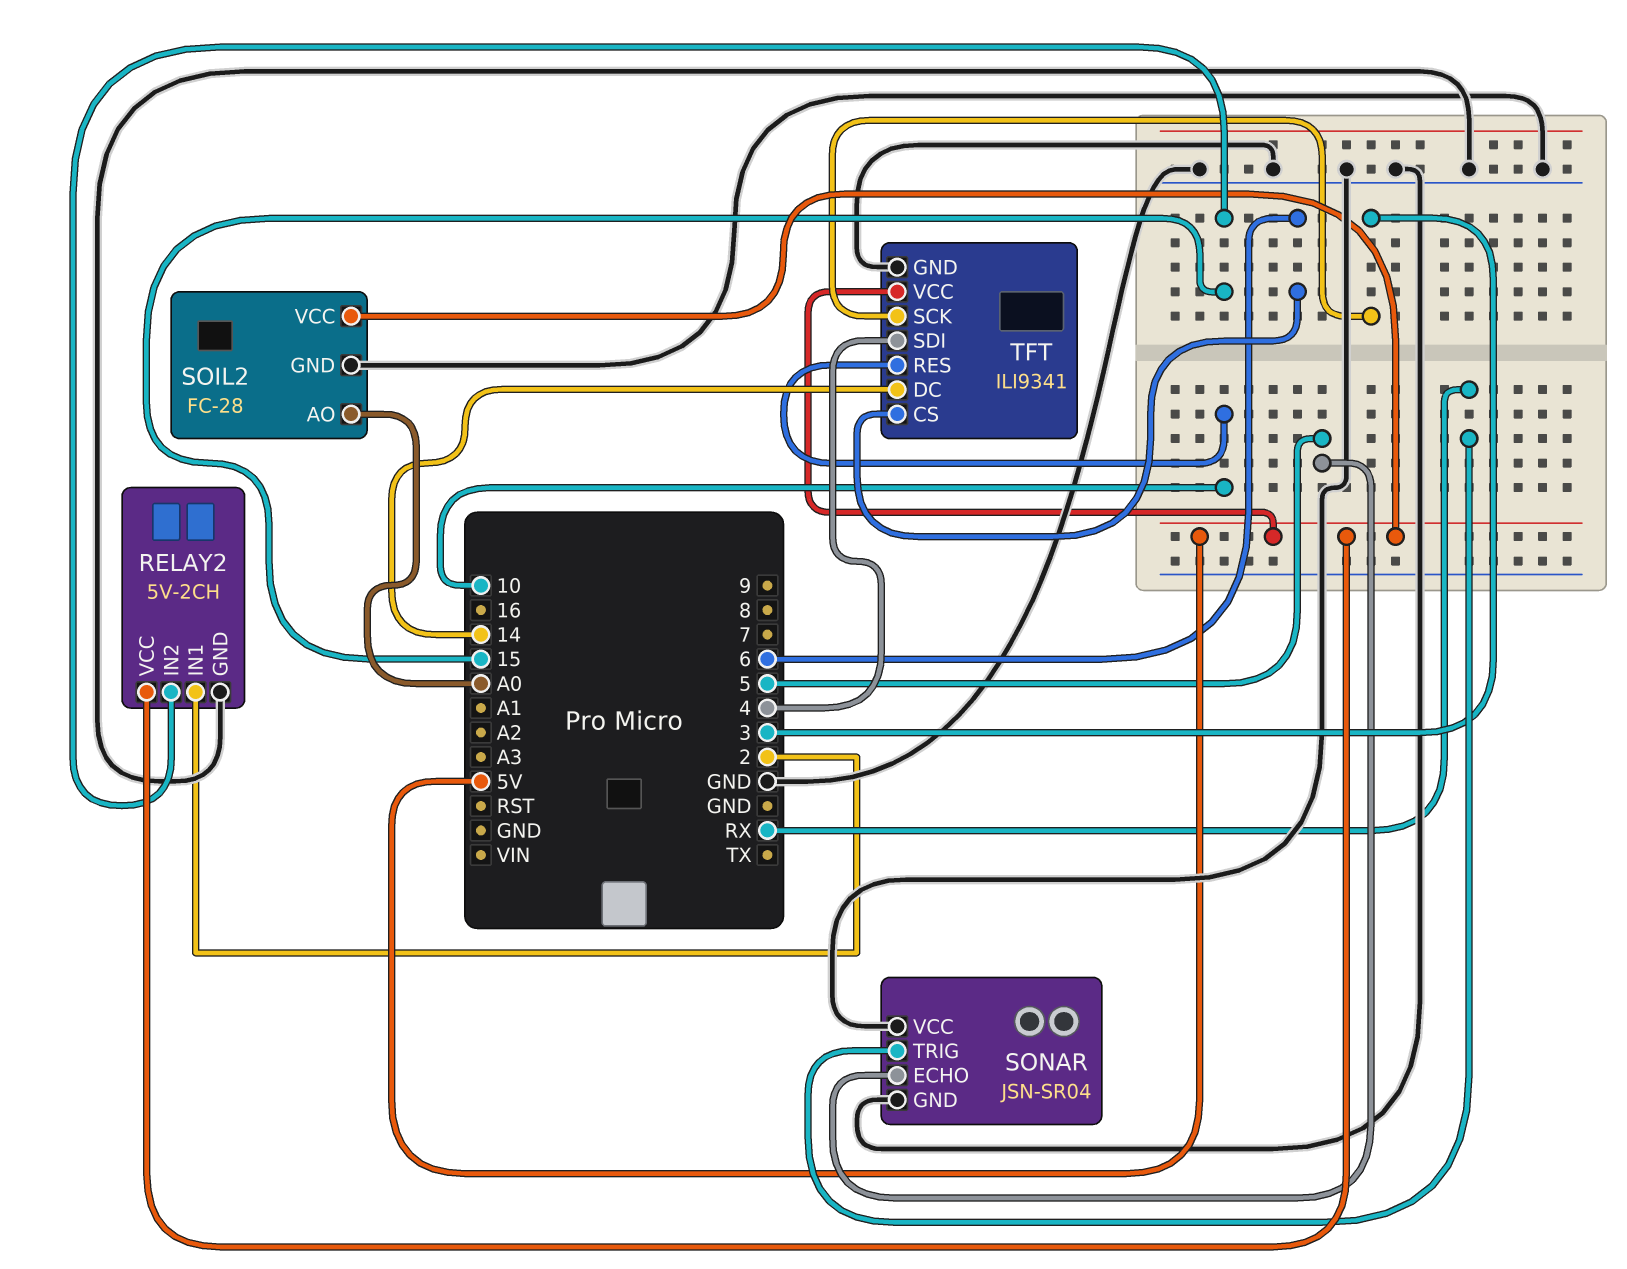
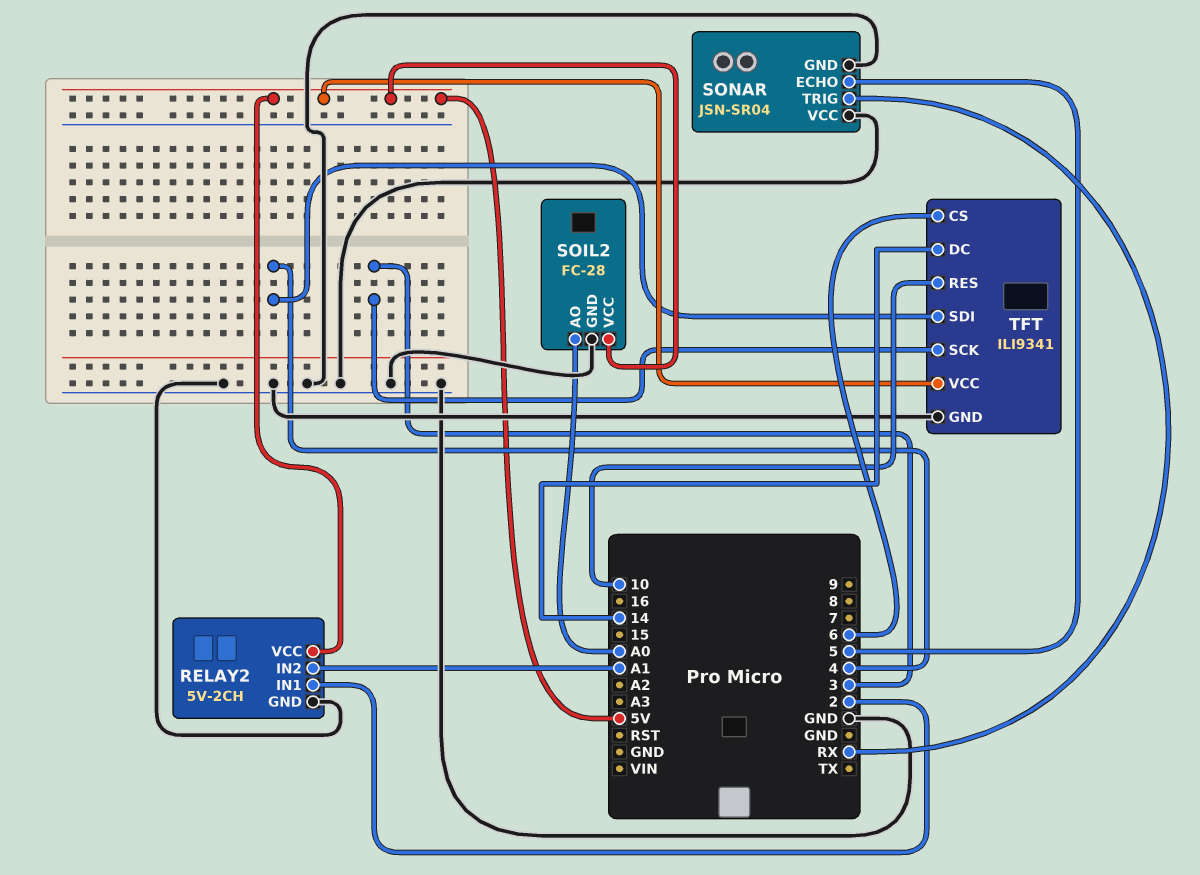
RELAY2 pin IN2: 15 -> A1

